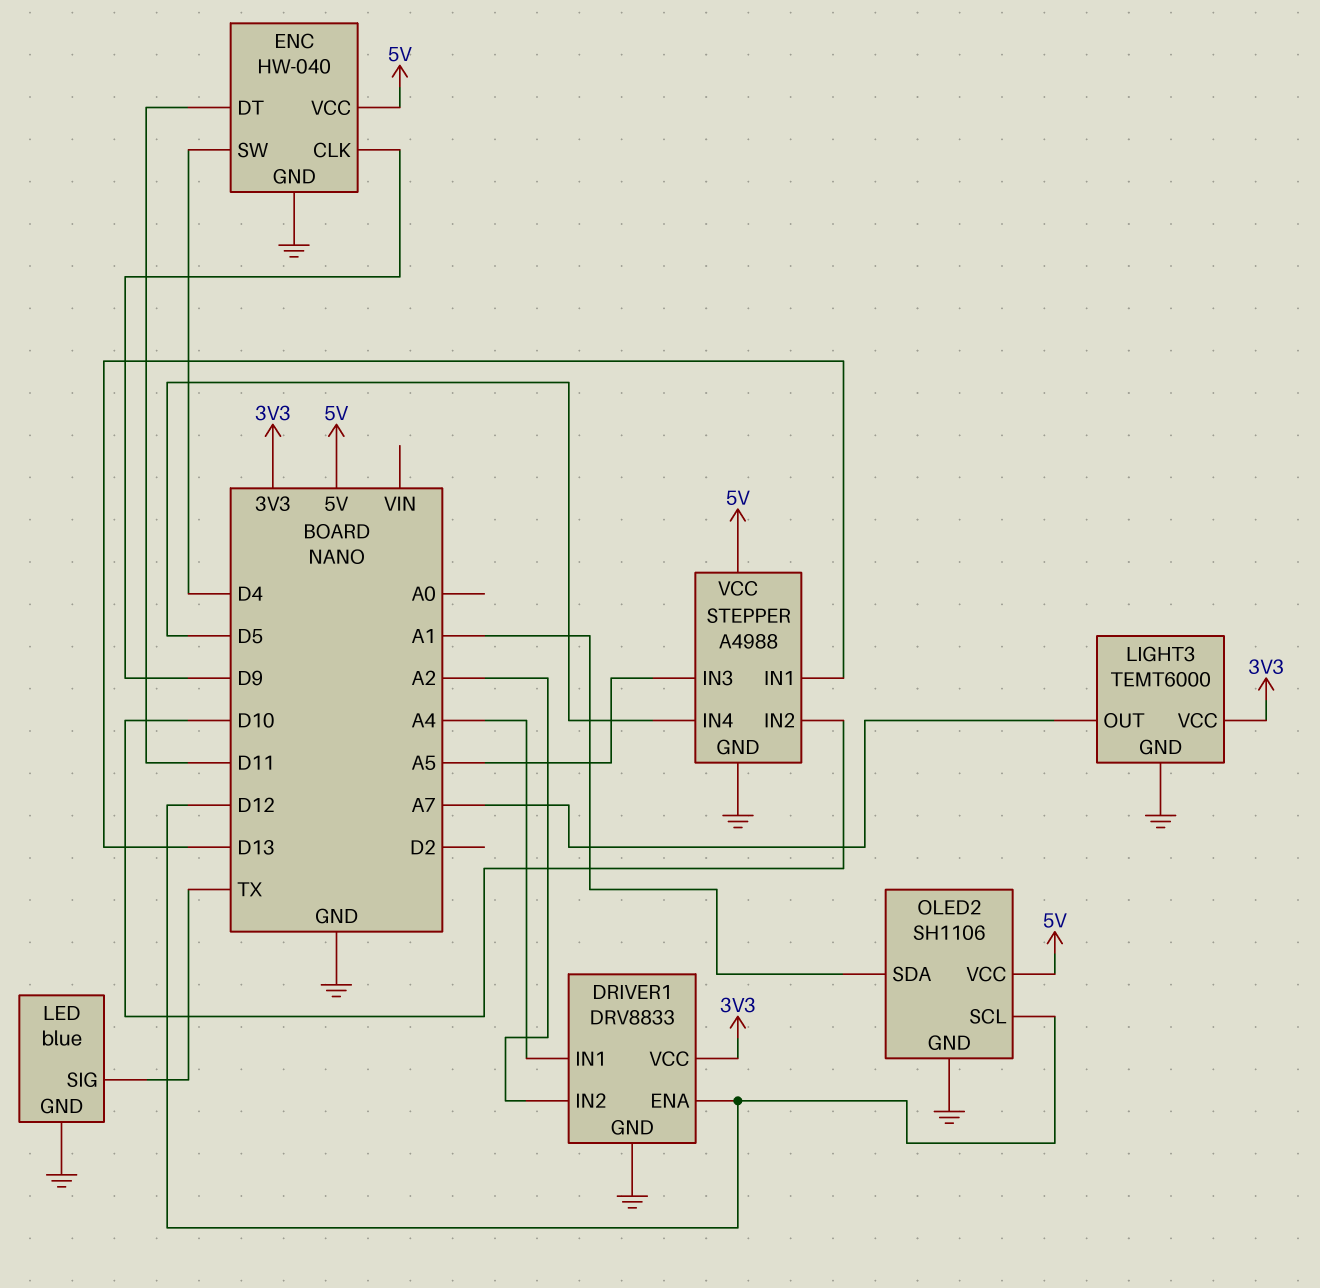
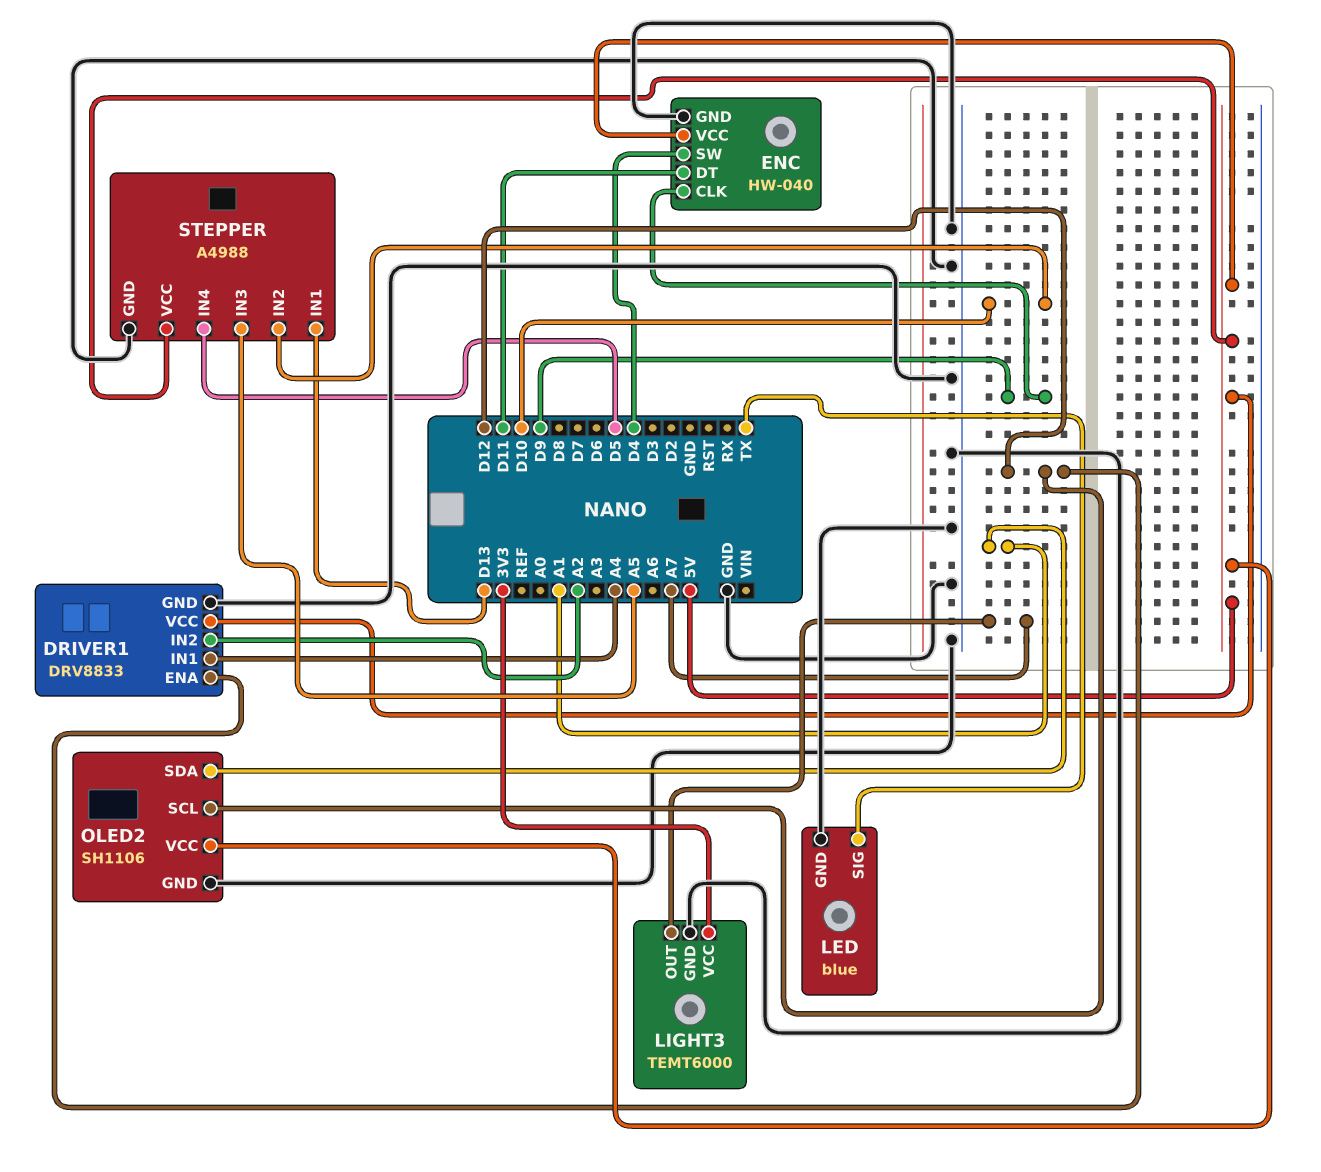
DRIVER1 pin VCC: 3V3 -> 5V

